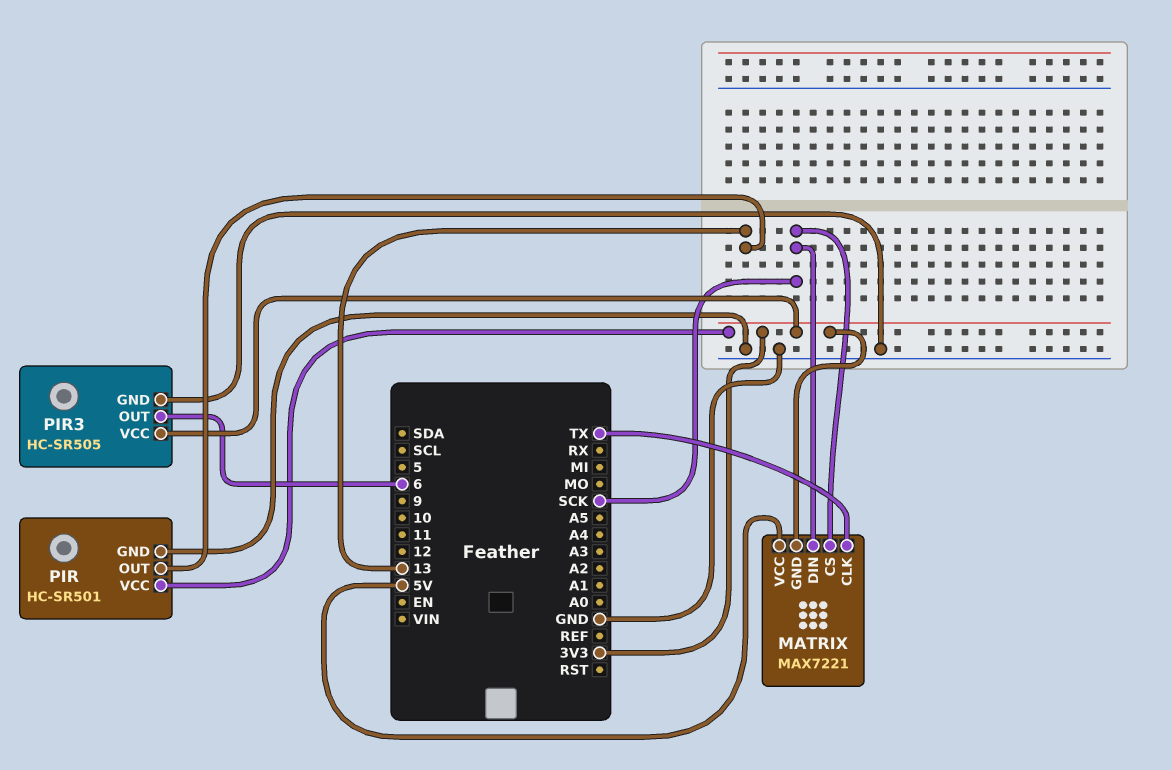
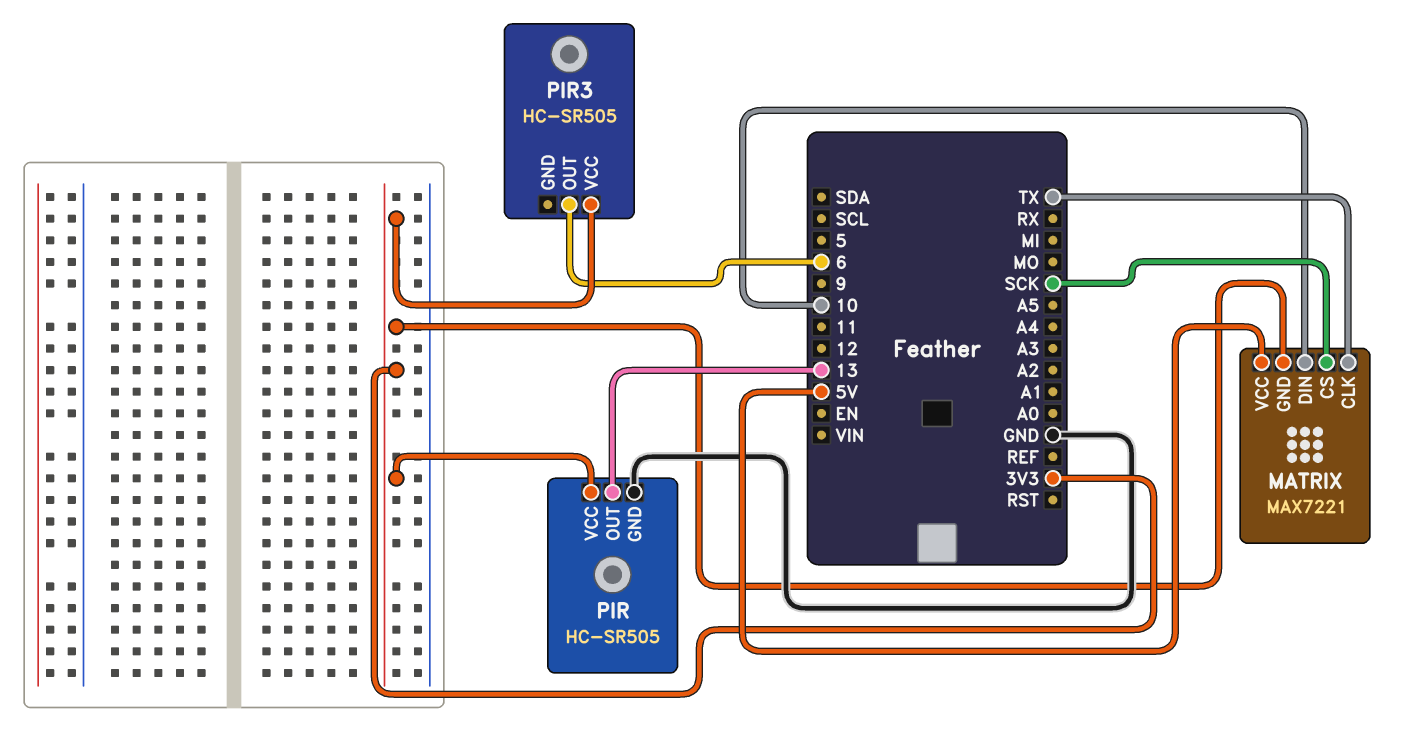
MATRIX pin DIN: SCK -> 10
PIR: HC-SR501 -> HC-SR505
PIR3 pin GND: GND -> none

